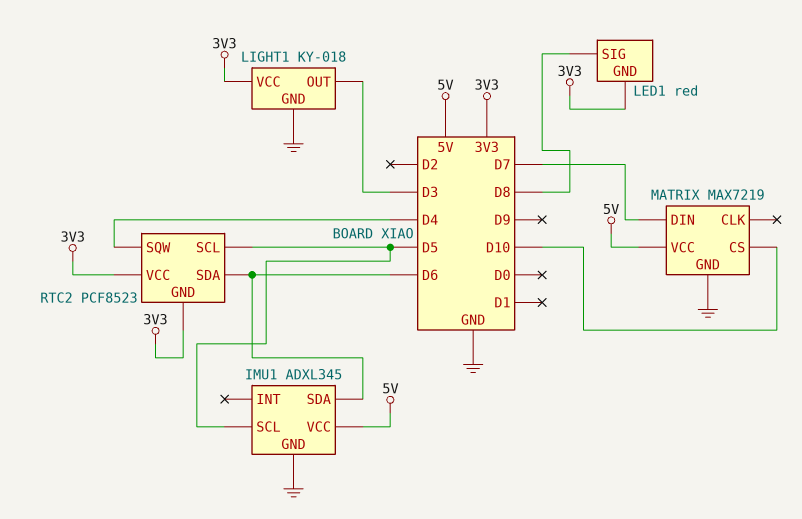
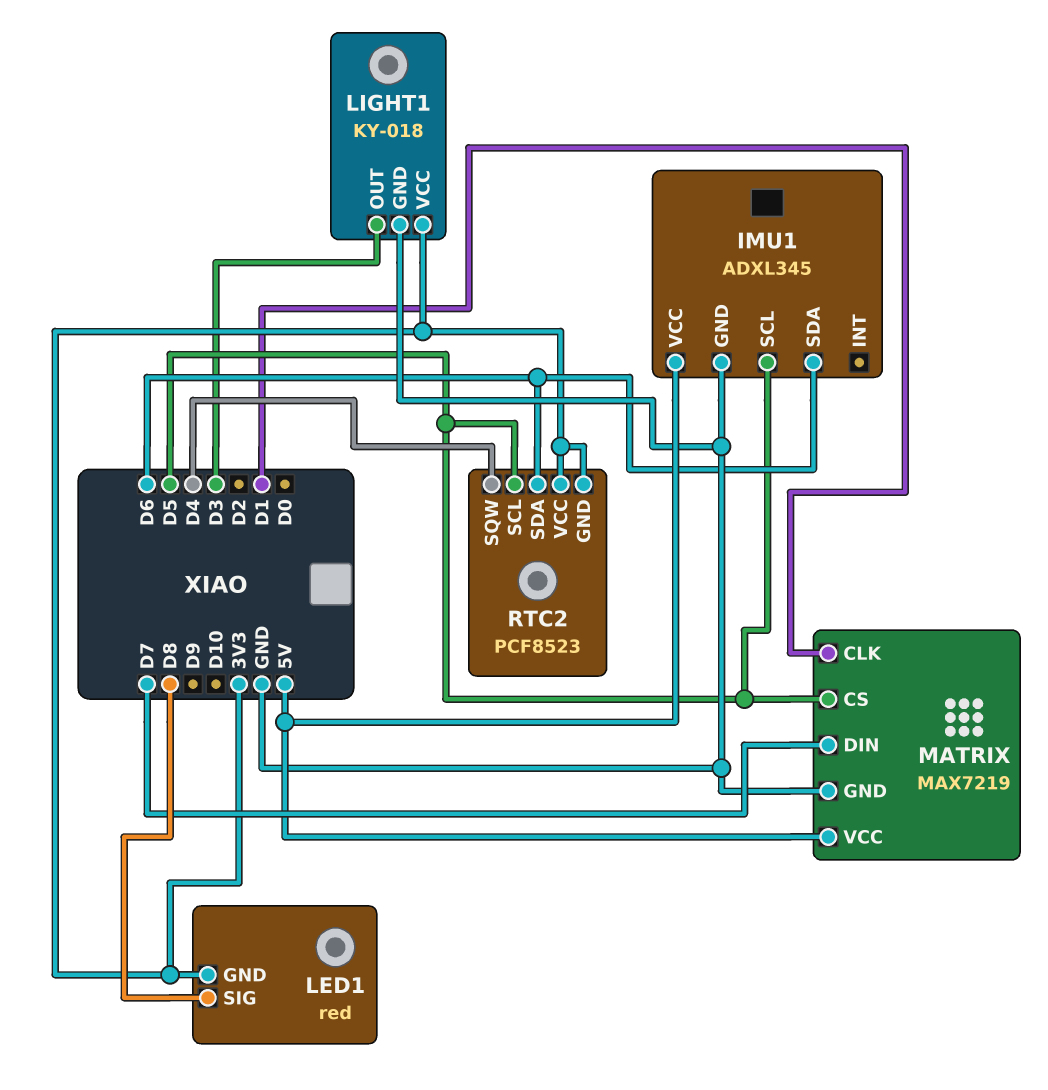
MATRIX pin CLK: none -> D1
MATRIX pin CS: D10 -> D5

